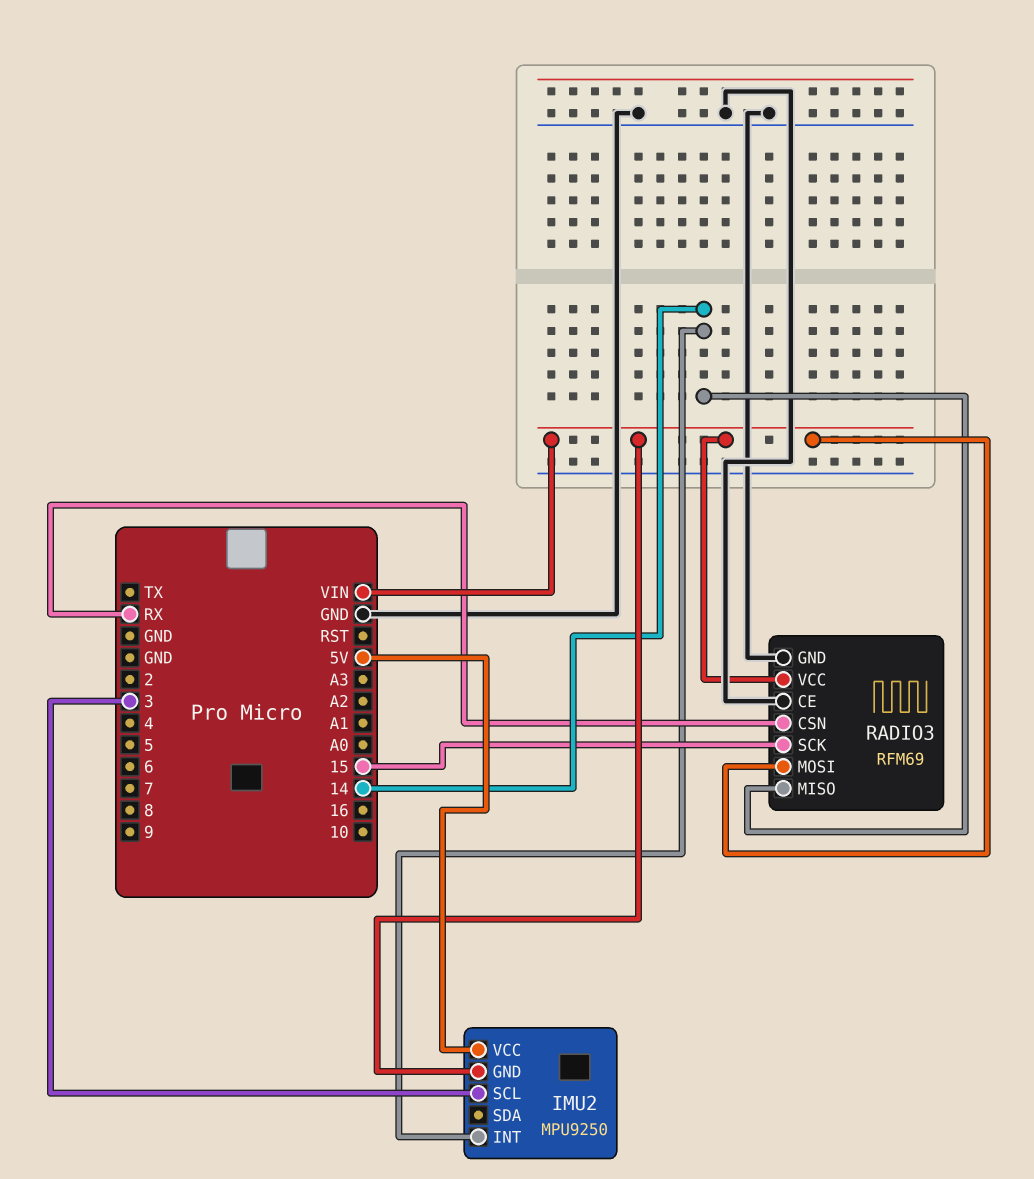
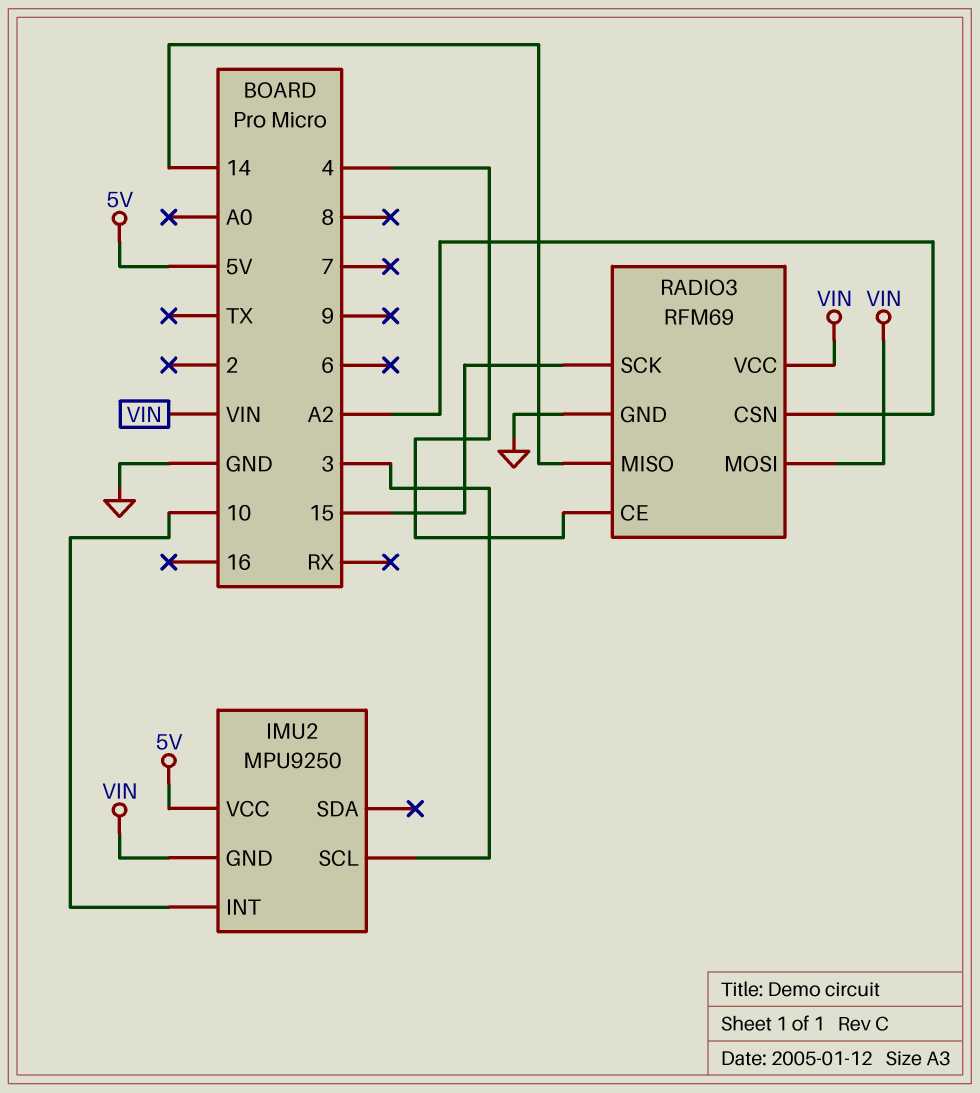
IMU2 pin INT: 14 -> 10
RADIO3 pin CE: GND -> 4
RADIO3 pin CSN: RX -> A2

